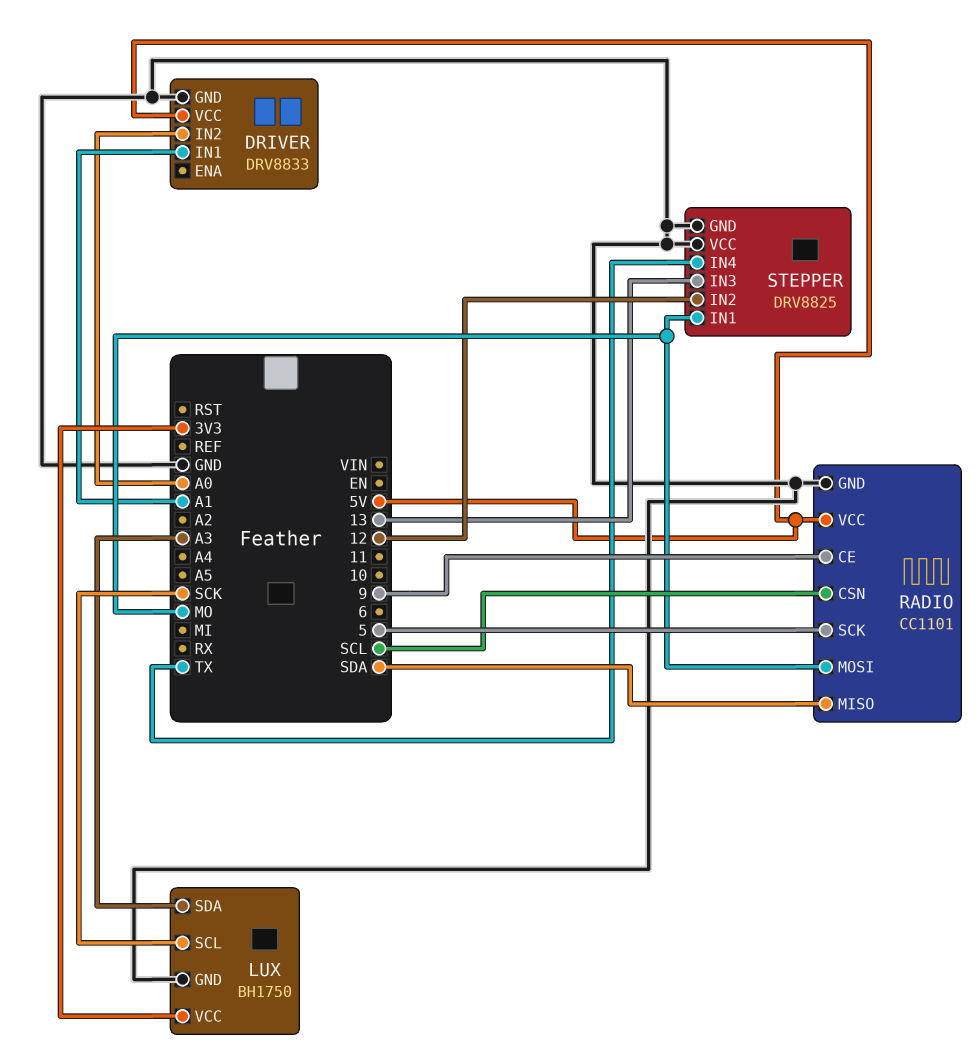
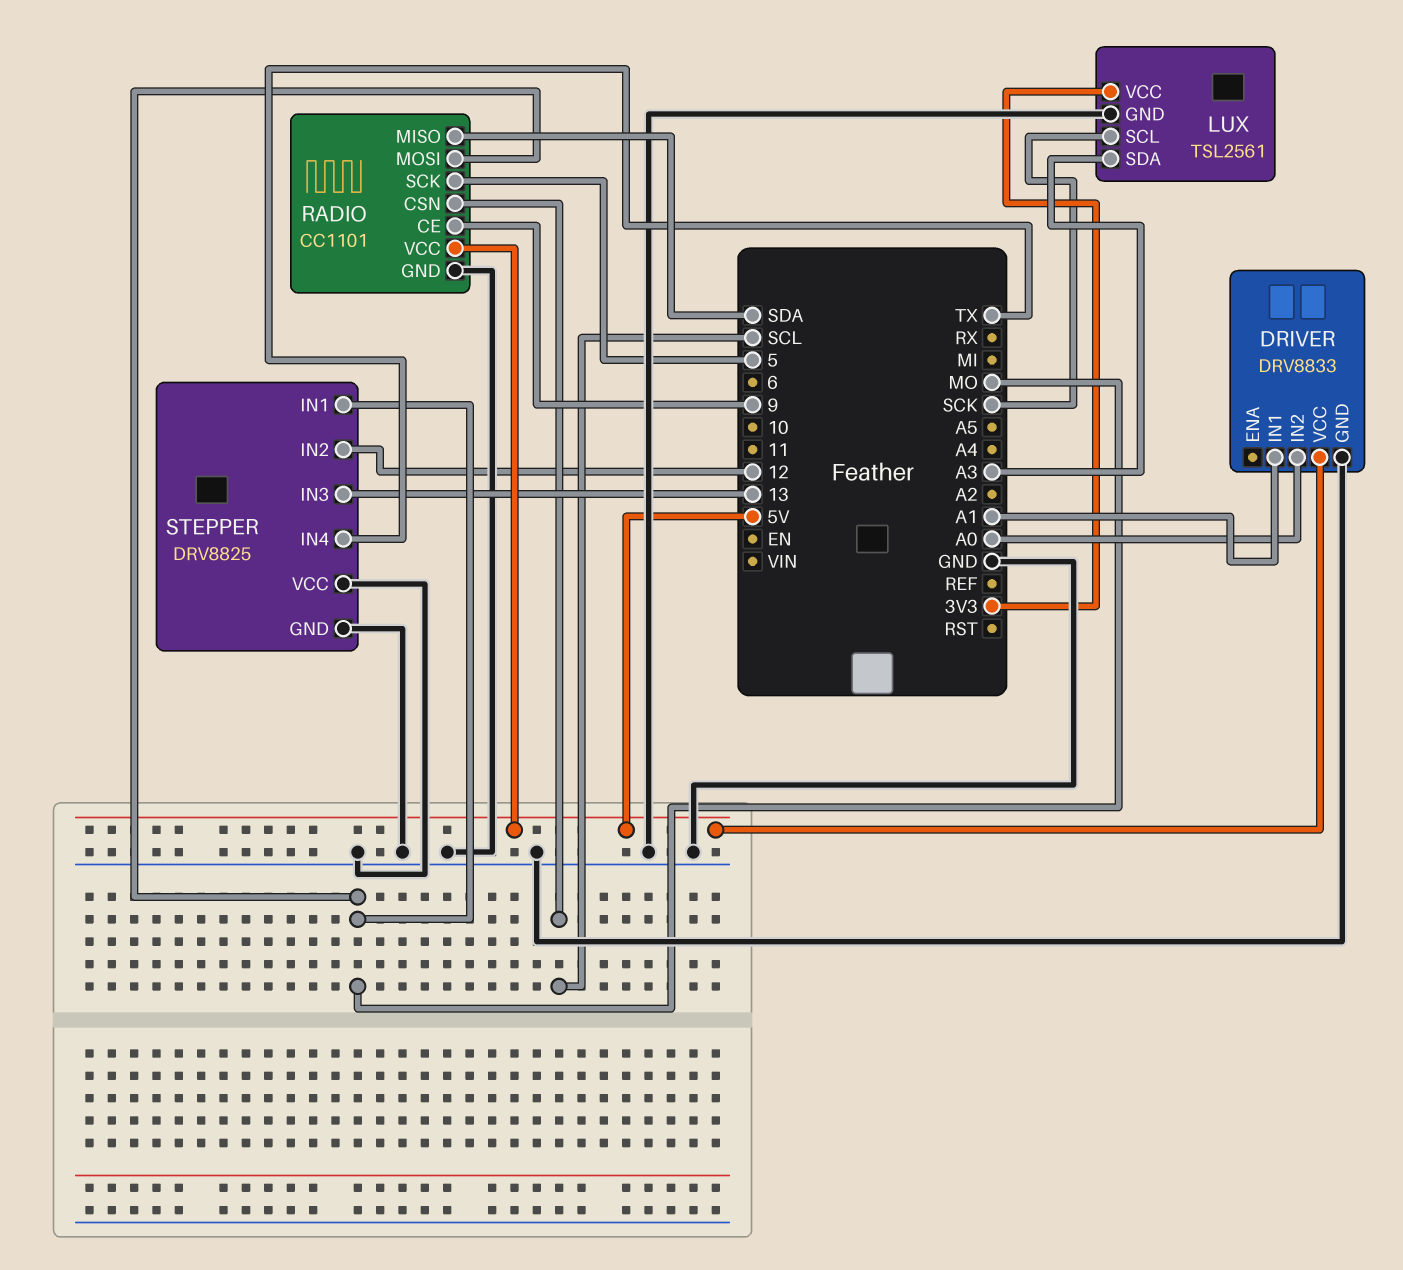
LUX: BH1750 -> TSL2561

